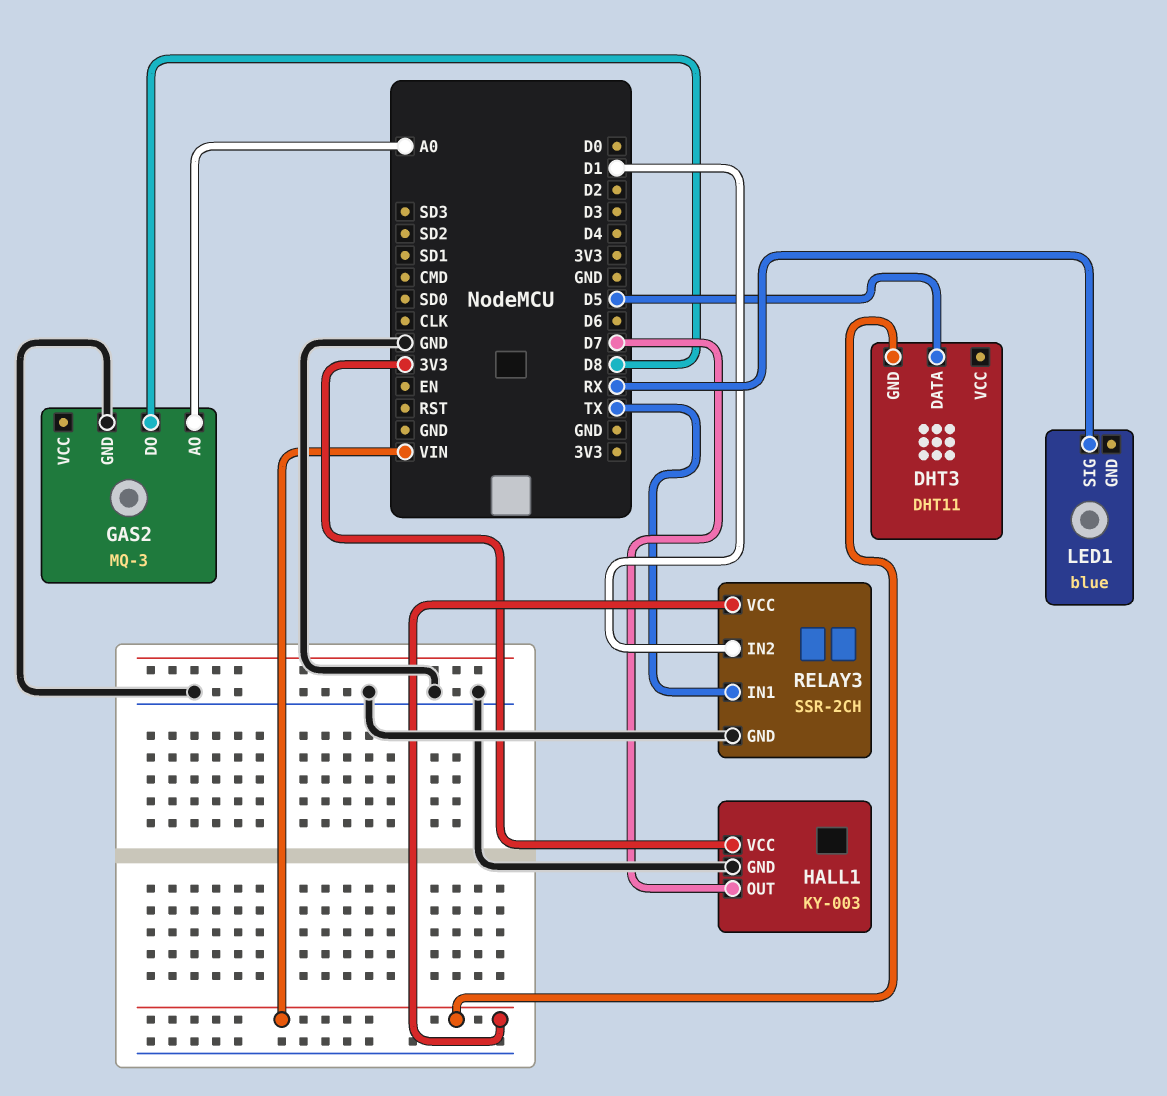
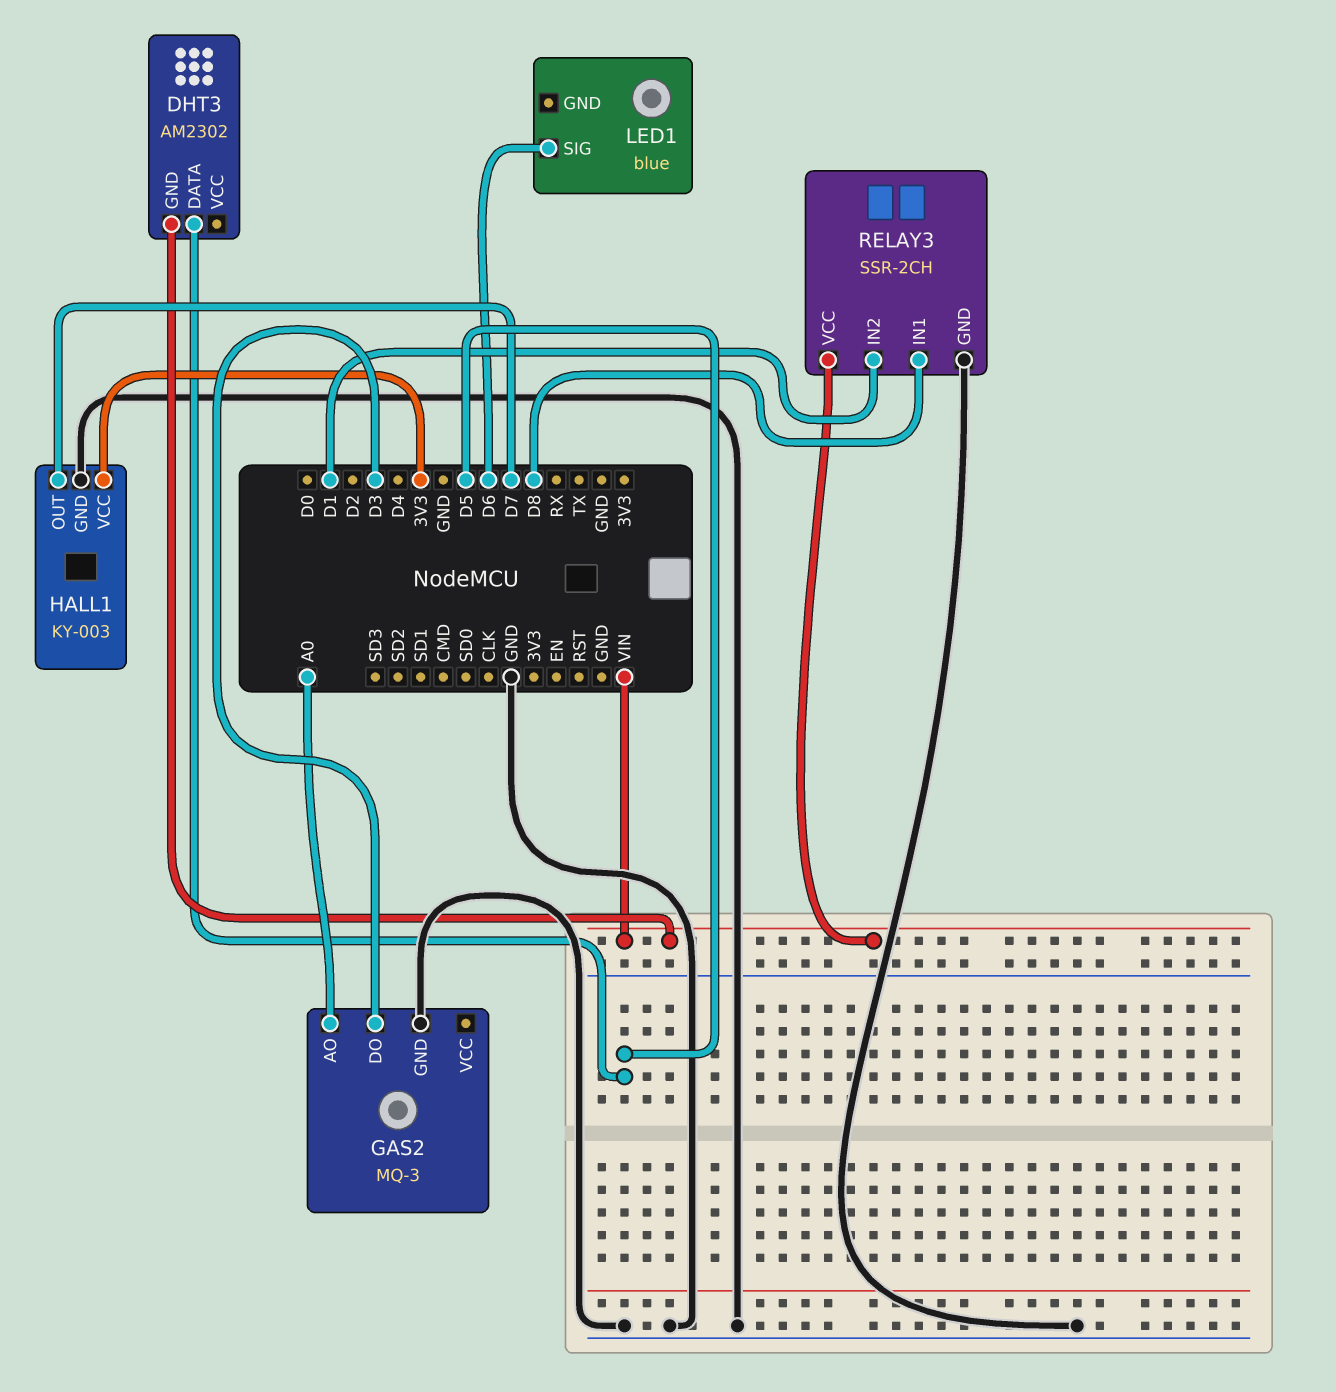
DHT3: DHT11 -> AM2302
GAS2 pin DO: D8 -> D3
LED1 pin SIG: RX -> D6
RELAY3 pin IN1: TX -> D8

